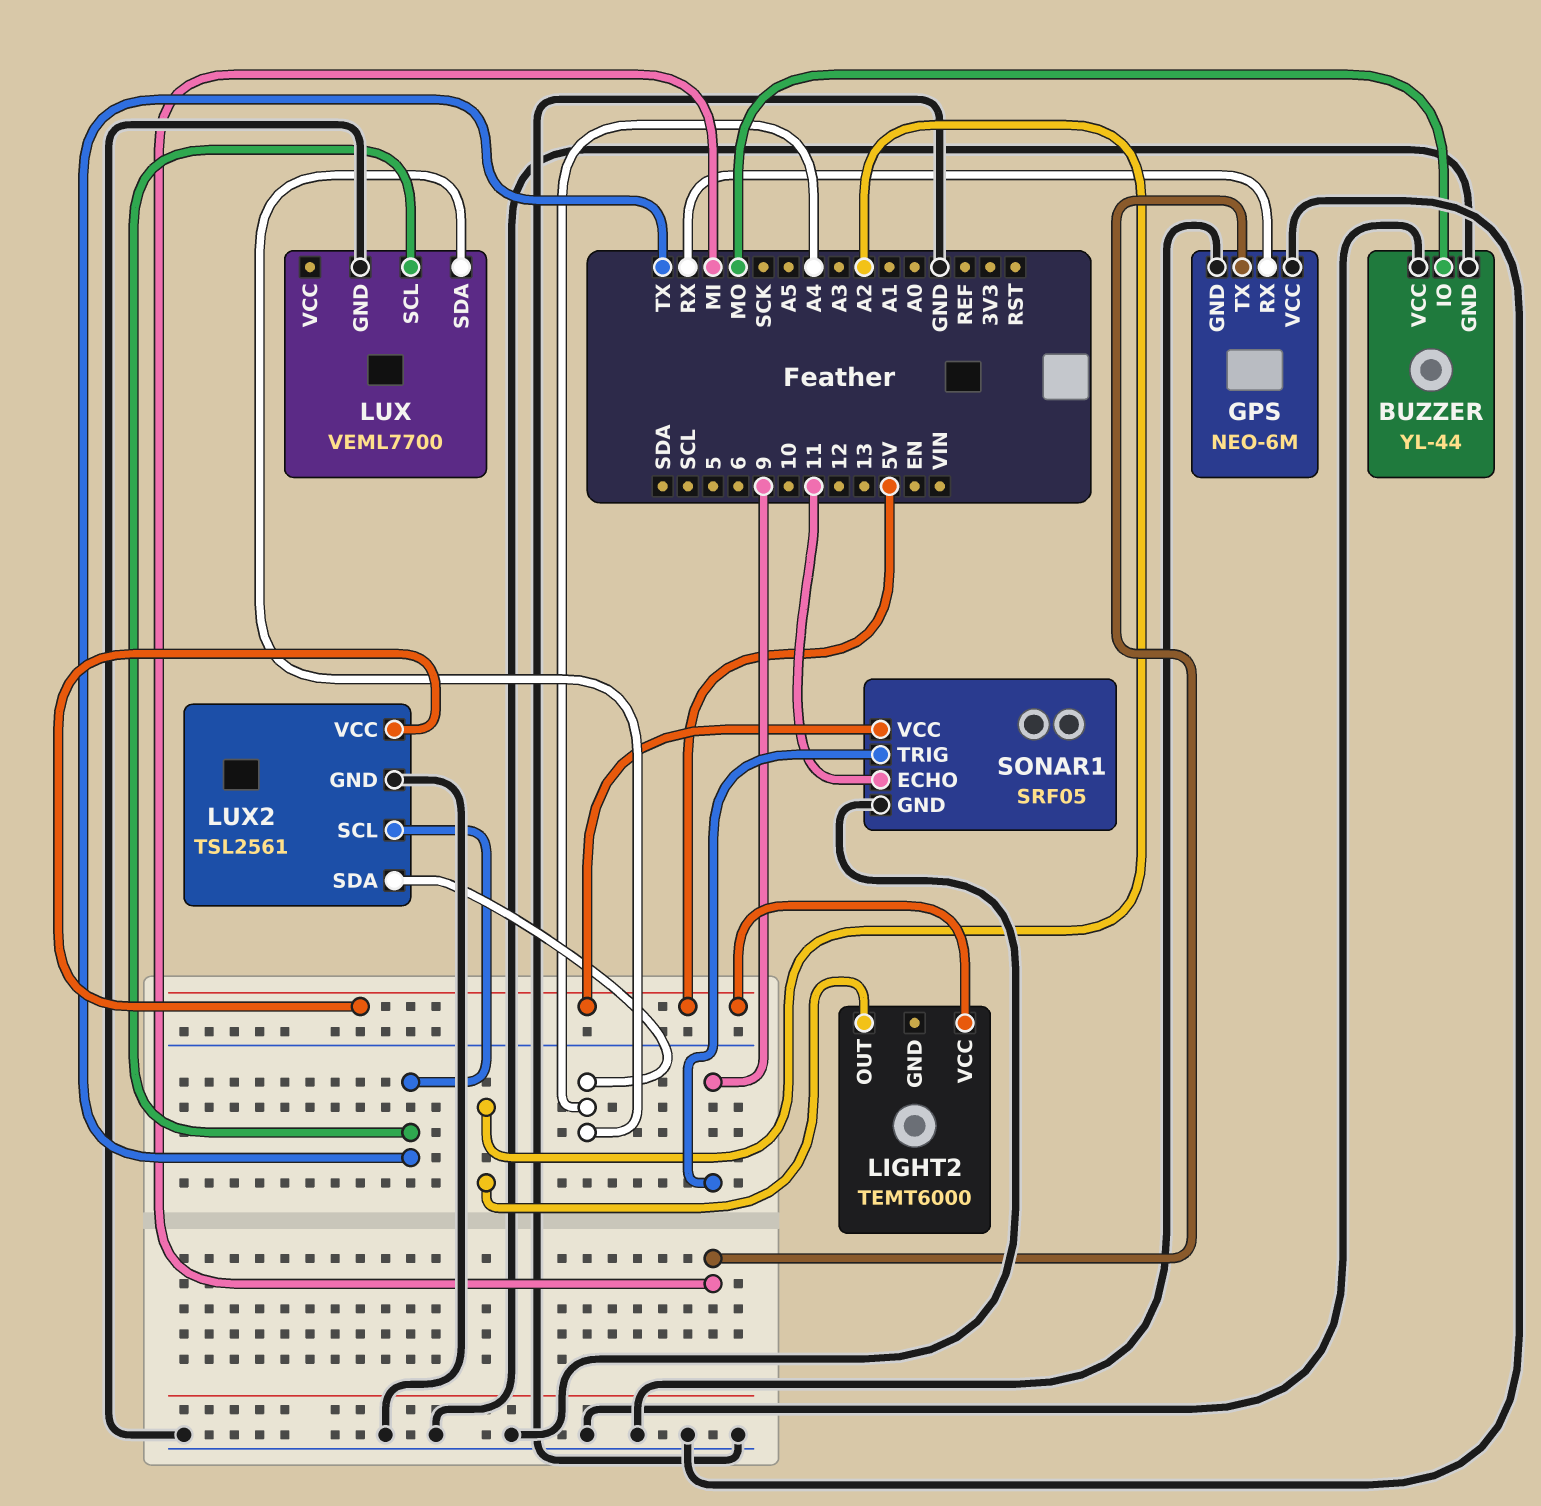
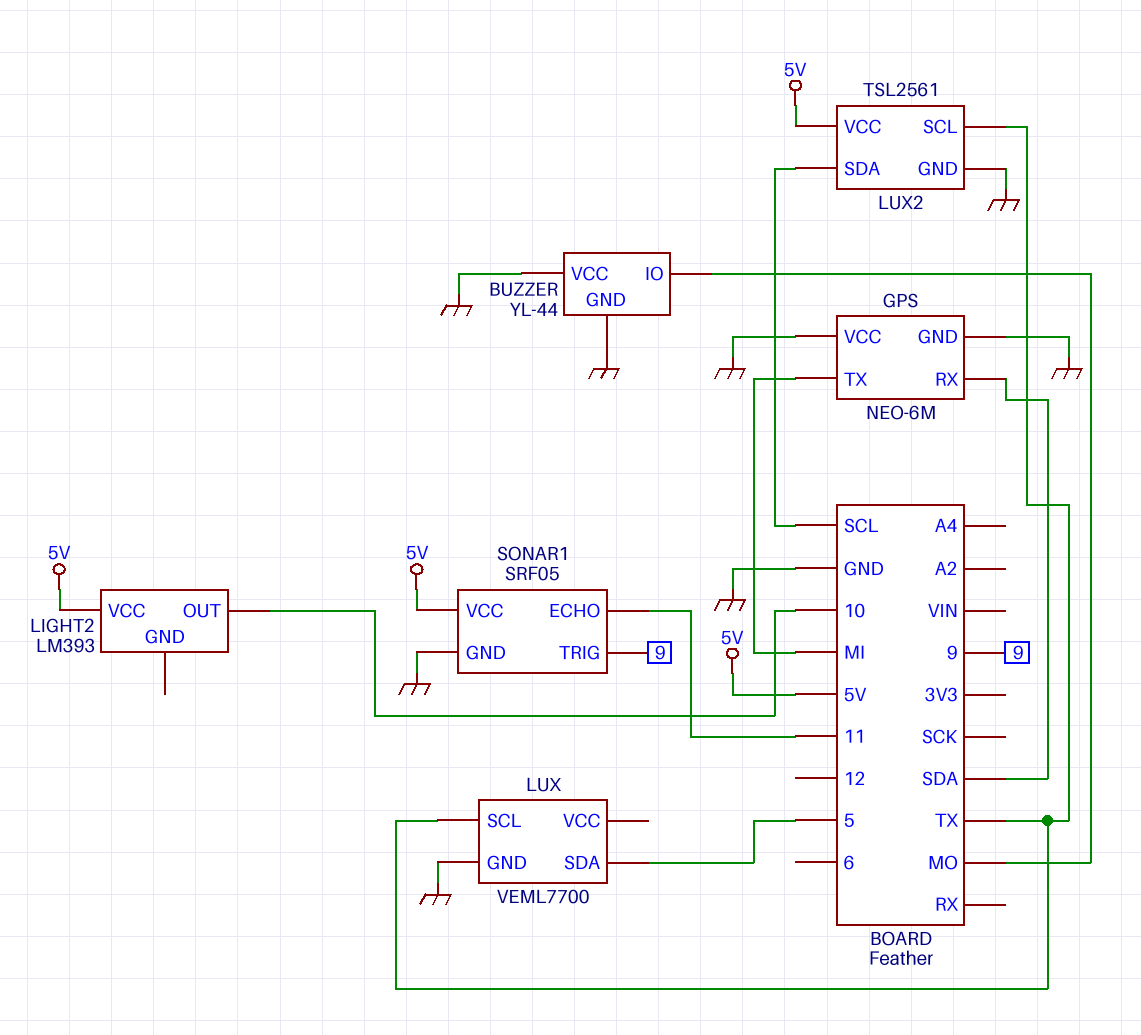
GPS pin RX: RX -> SDA
LIGHT2: TEMT6000 -> LM393
LIGHT2 pin OUT: A2 -> 10
LUX pin SDA: A4 -> 5
LUX2 pin SDA: A4 -> SCL

